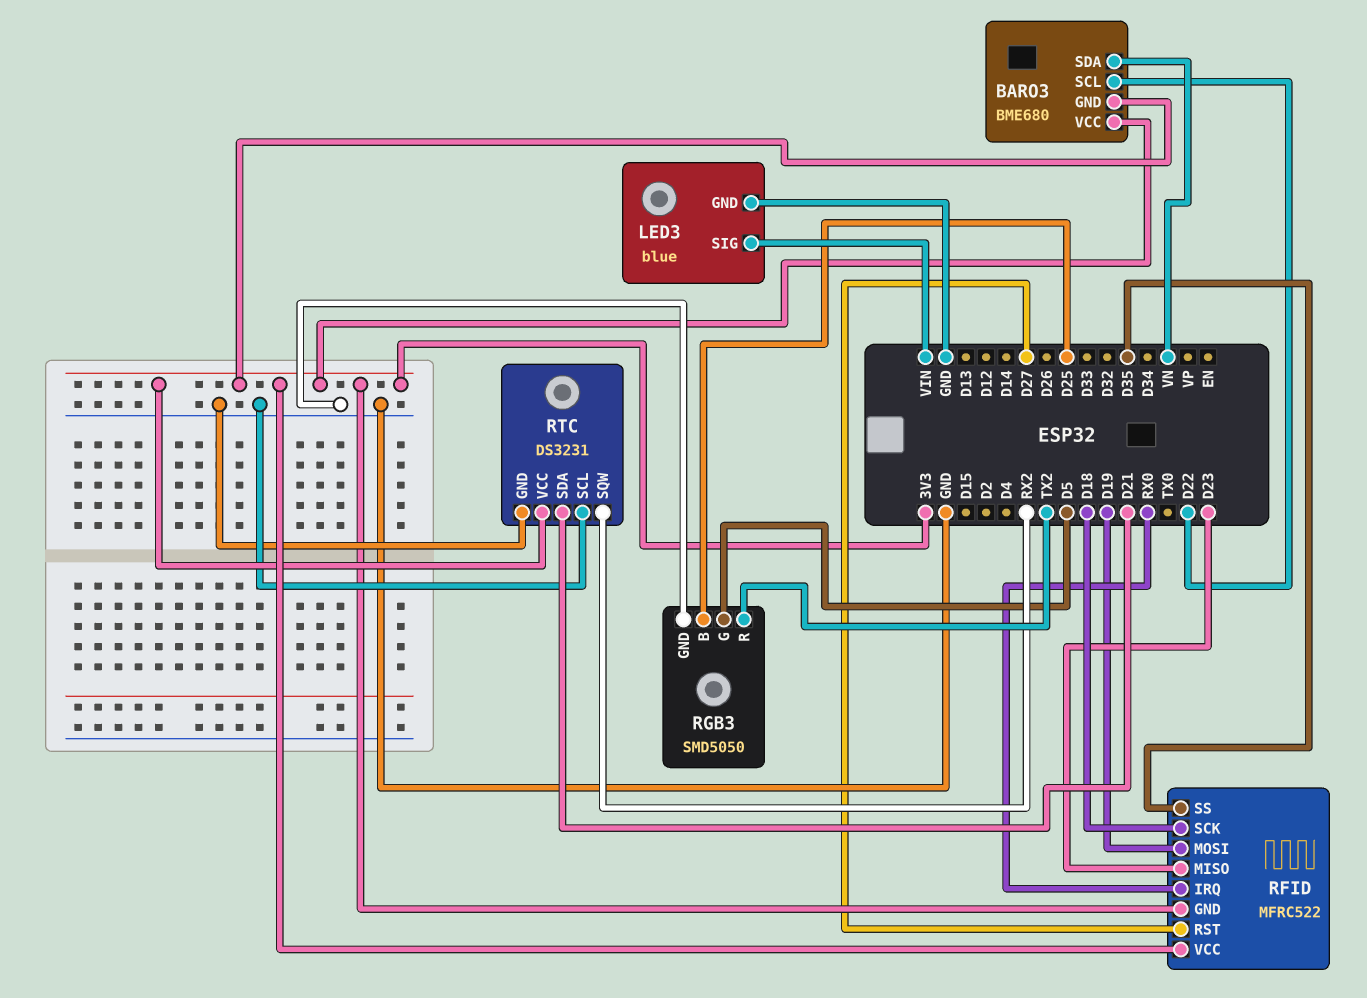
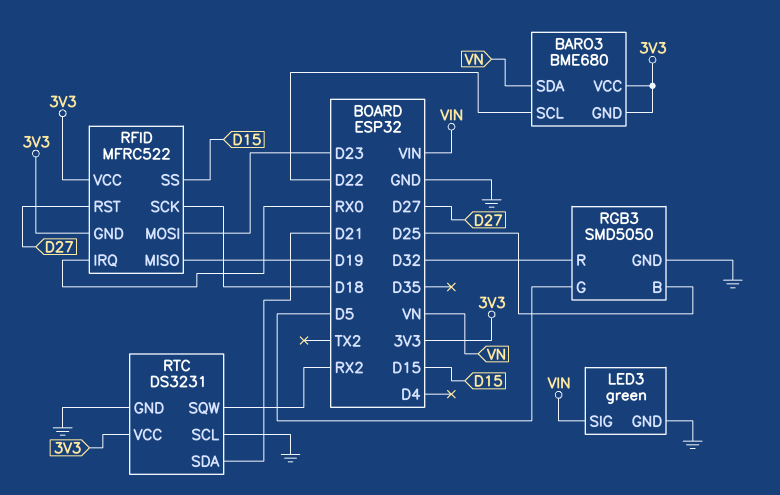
LED3: blue -> green
RFID pin MISO: D23 -> D19
RFID pin MOSI: D19 -> D23
RFID pin SS: D35 -> D15
RGB3 pin R: TX2 -> D32

